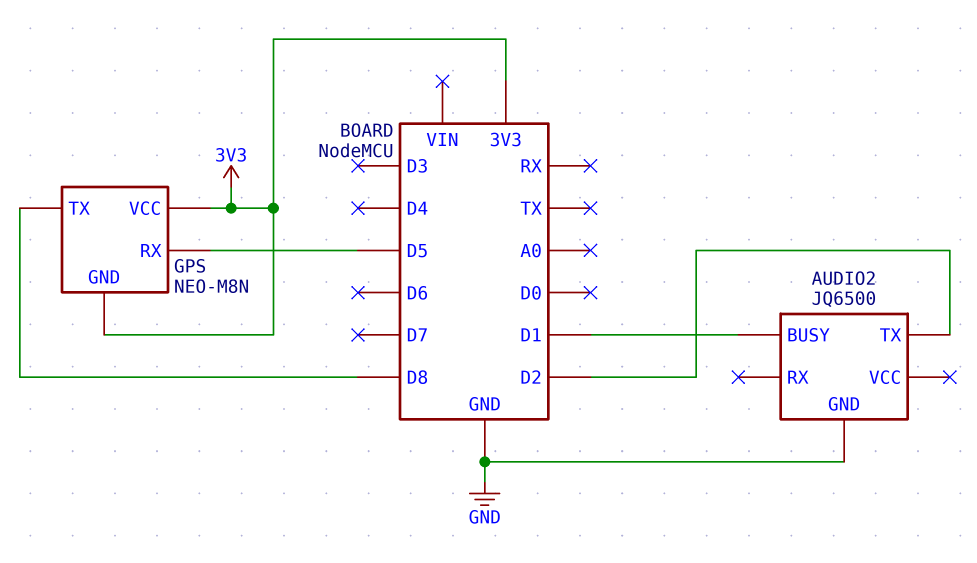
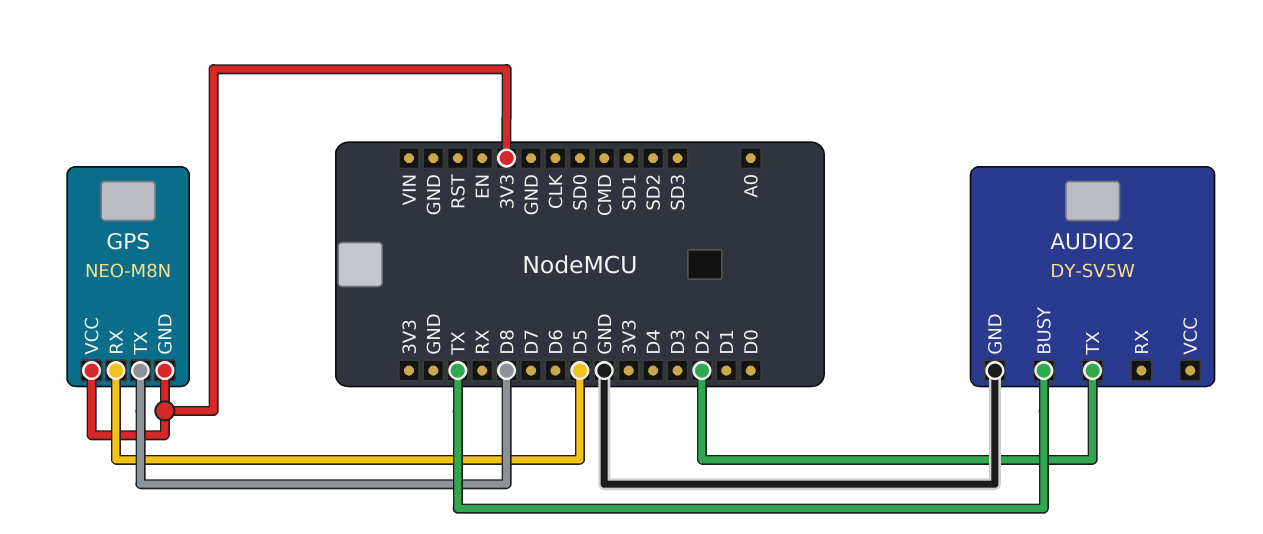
AUDIO2: JQ6500 -> DY-SV5W
AUDIO2 pin BUSY: D1 -> TX

